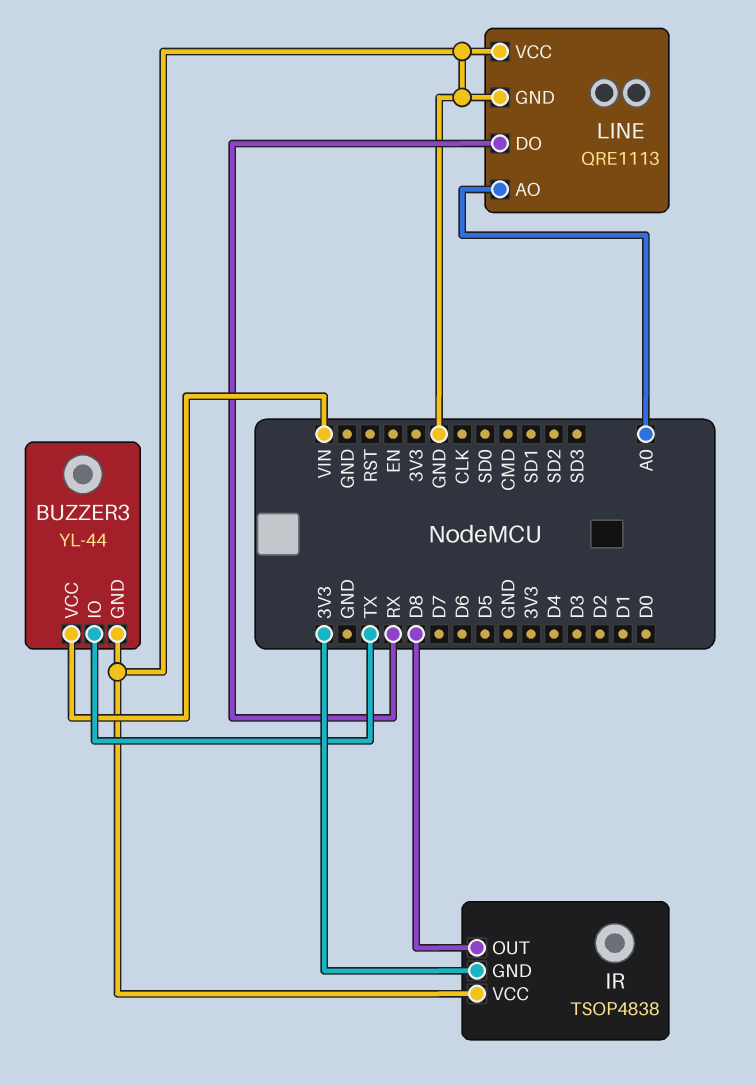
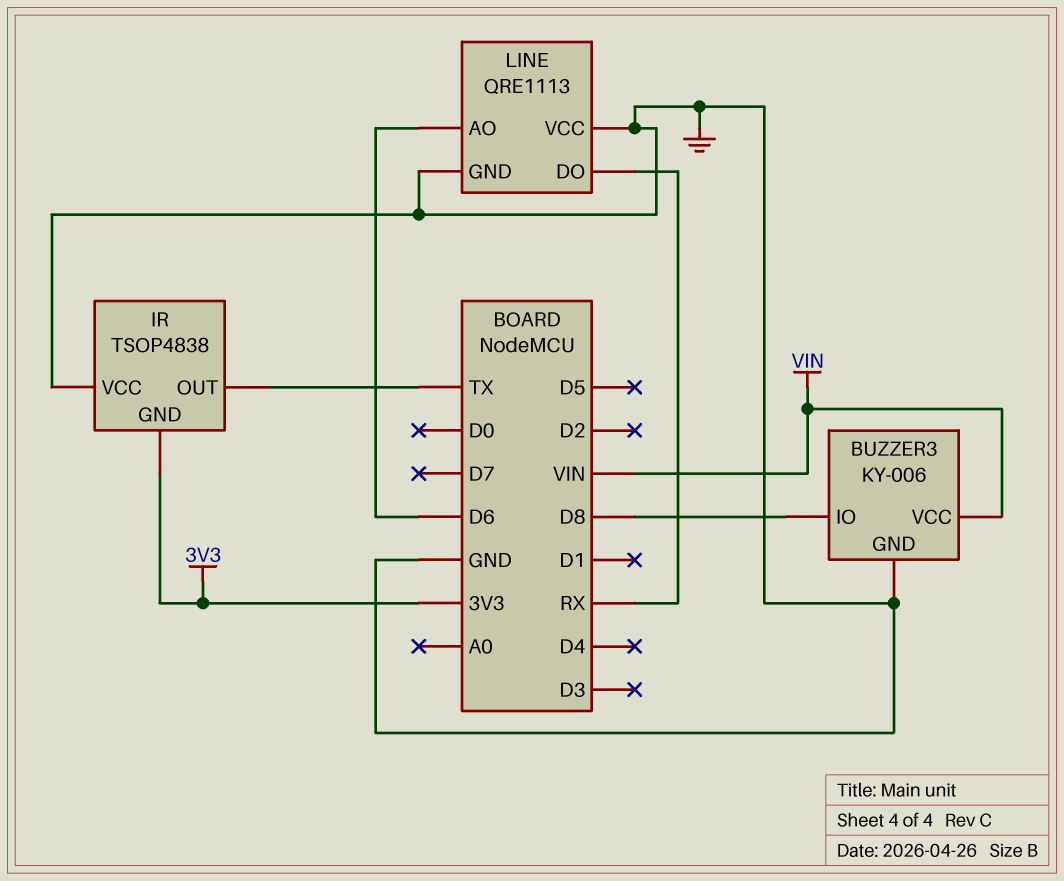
BUZZER3: YL-44 -> KY-006
BUZZER3 pin IO: TX -> D8
IR pin OUT: D8 -> TX
LINE pin AO: A0 -> D6

